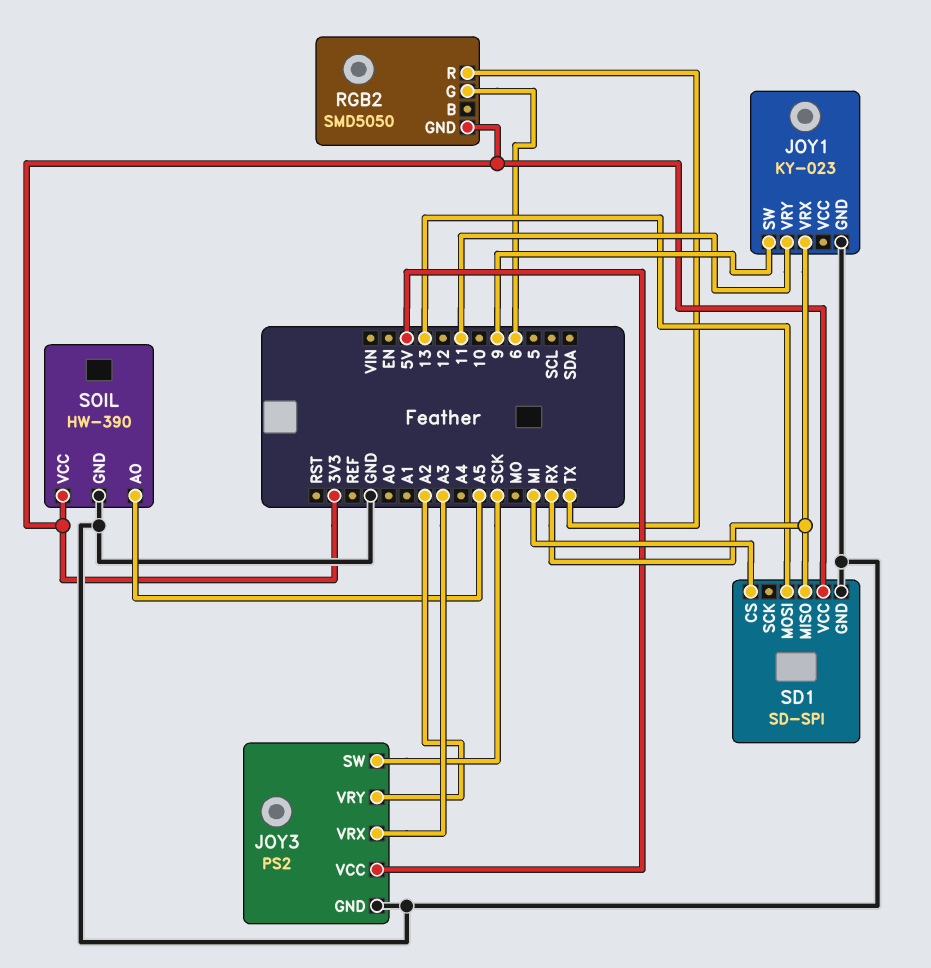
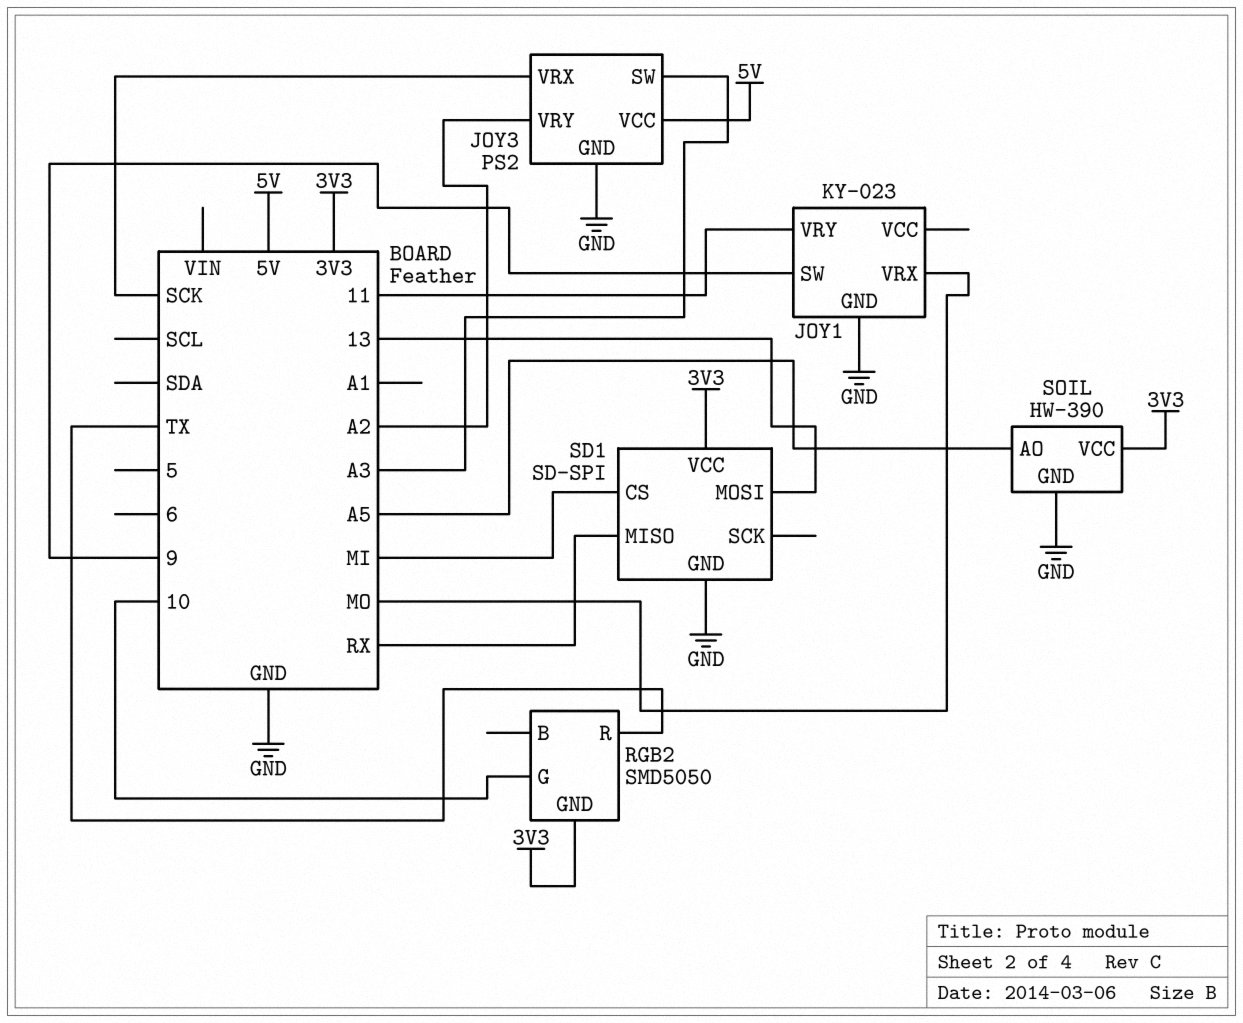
JOY1 pin VRX: RX -> MO
JOY3 pin SW: SCK -> A3
JOY3 pin VRX: A3 -> SCK
RGB2 pin G: 6 -> 10

